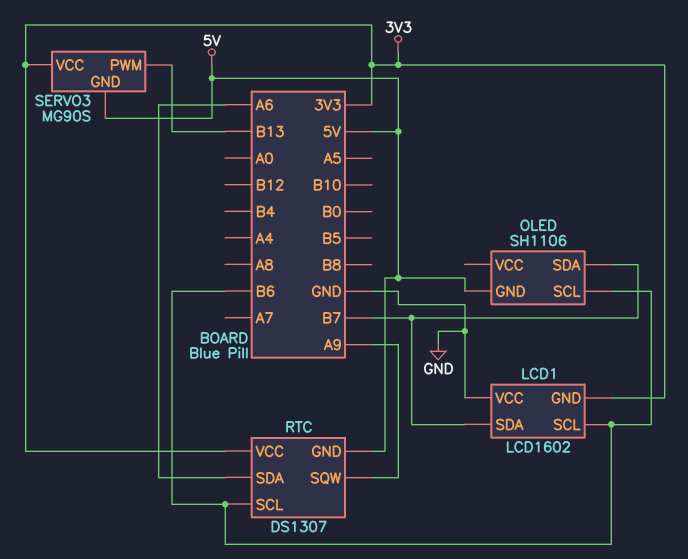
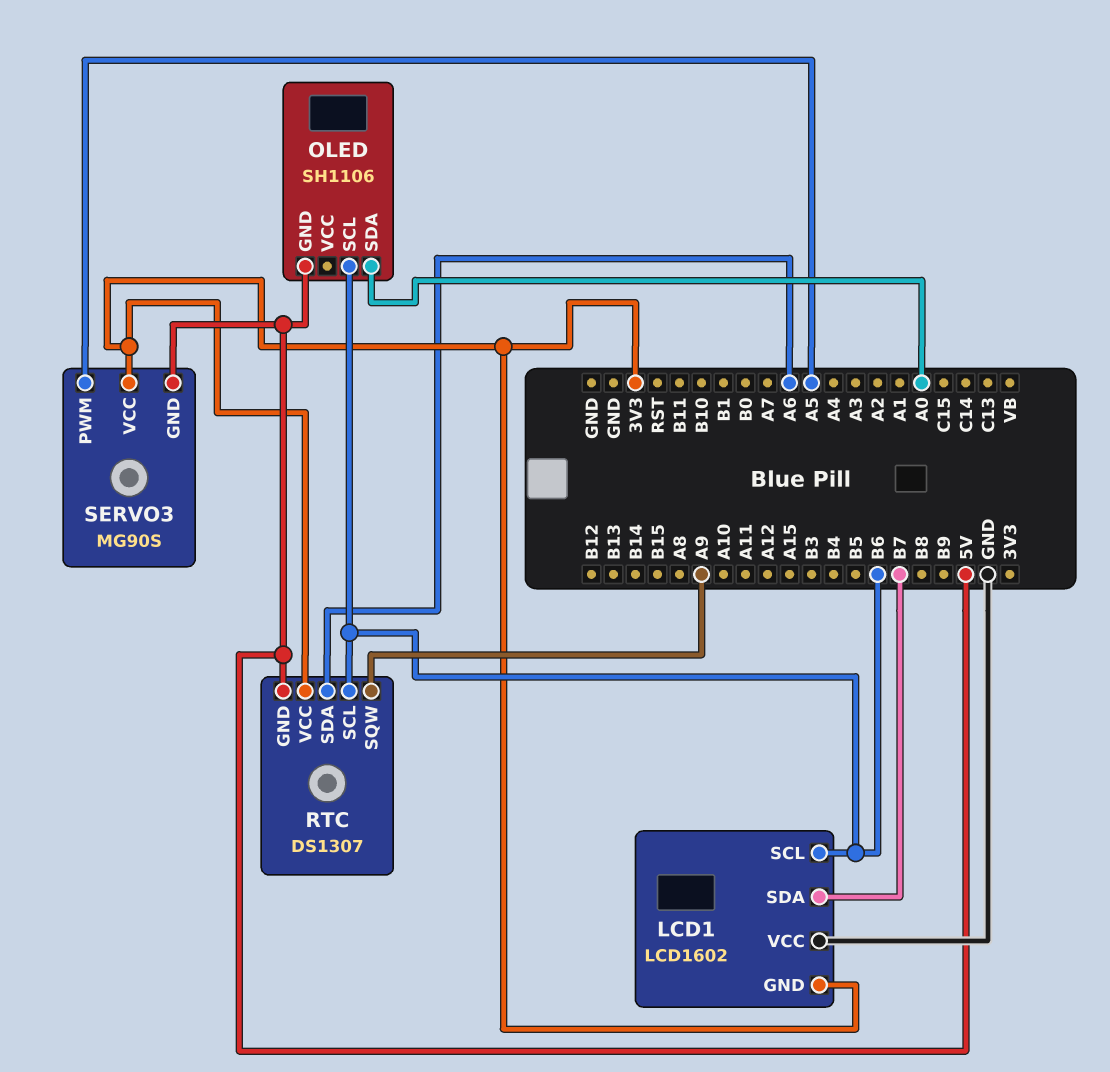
OLED pin SDA: B7 -> A0
SERVO3 pin PWM: B13 -> A5

